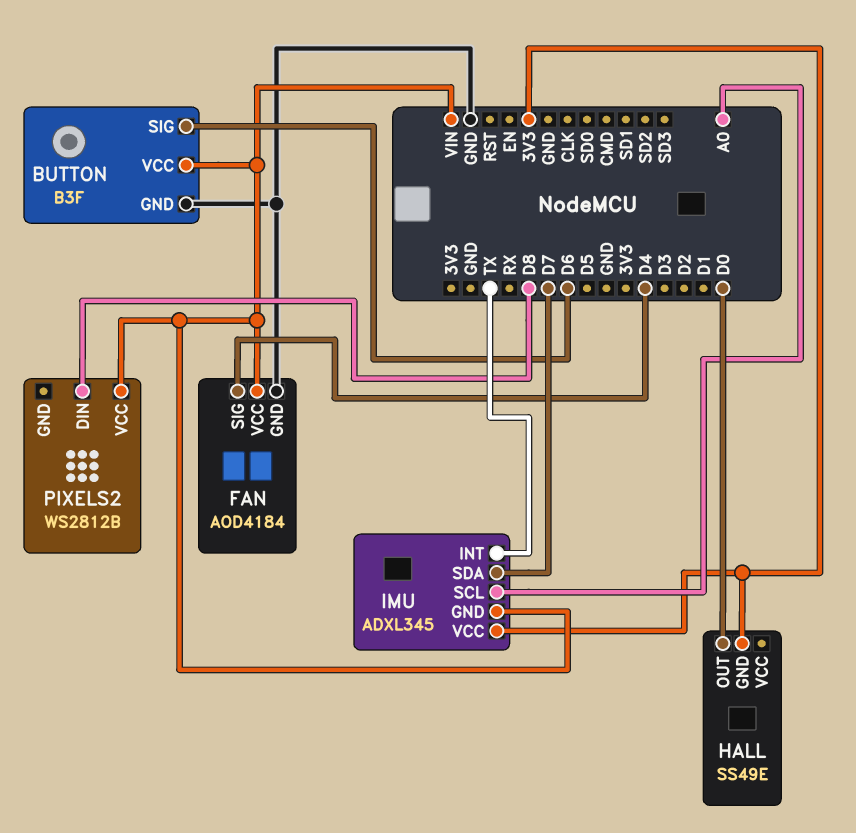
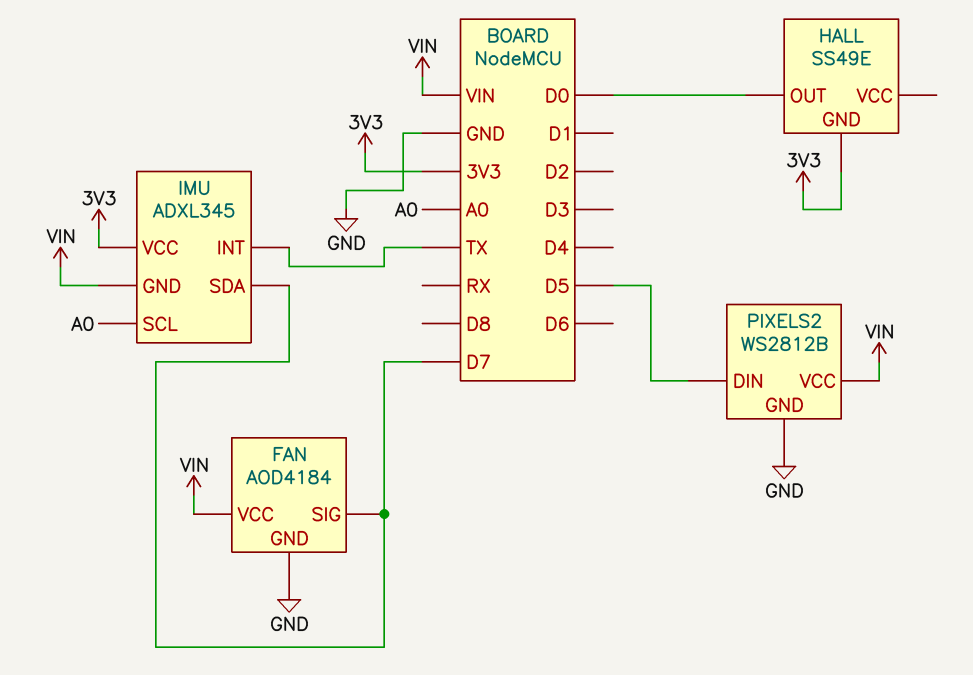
BUTTON: B3F -> none
BUTTON pin GND: GND -> none
BUTTON pin SIG: D6 -> none
BUTTON pin VCC: VIN -> none
FAN pin SIG: D4 -> D7
PIXELS2 pin DIN: D8 -> D5
PIXELS2 pin GND: none -> GND

